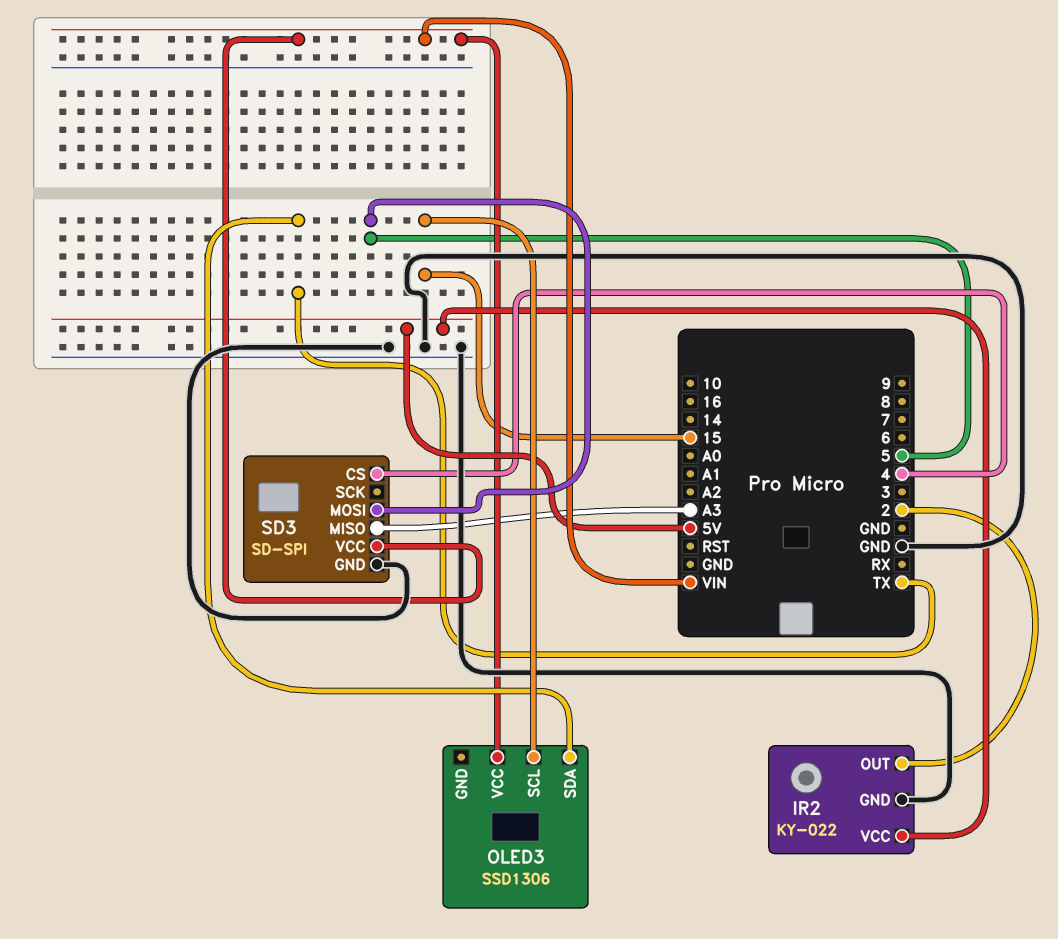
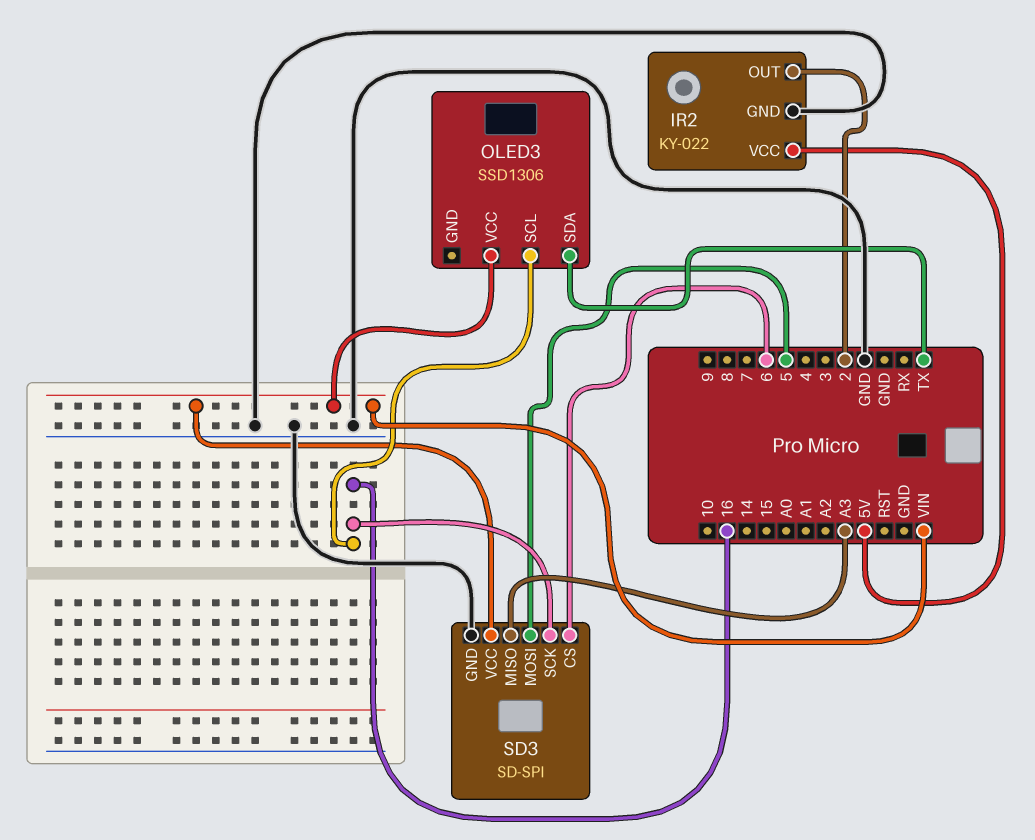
OLED3 pin SCL: 15 -> 16
SD3 pin CS: 4 -> 6
SD3 pin SCK: none -> 16

